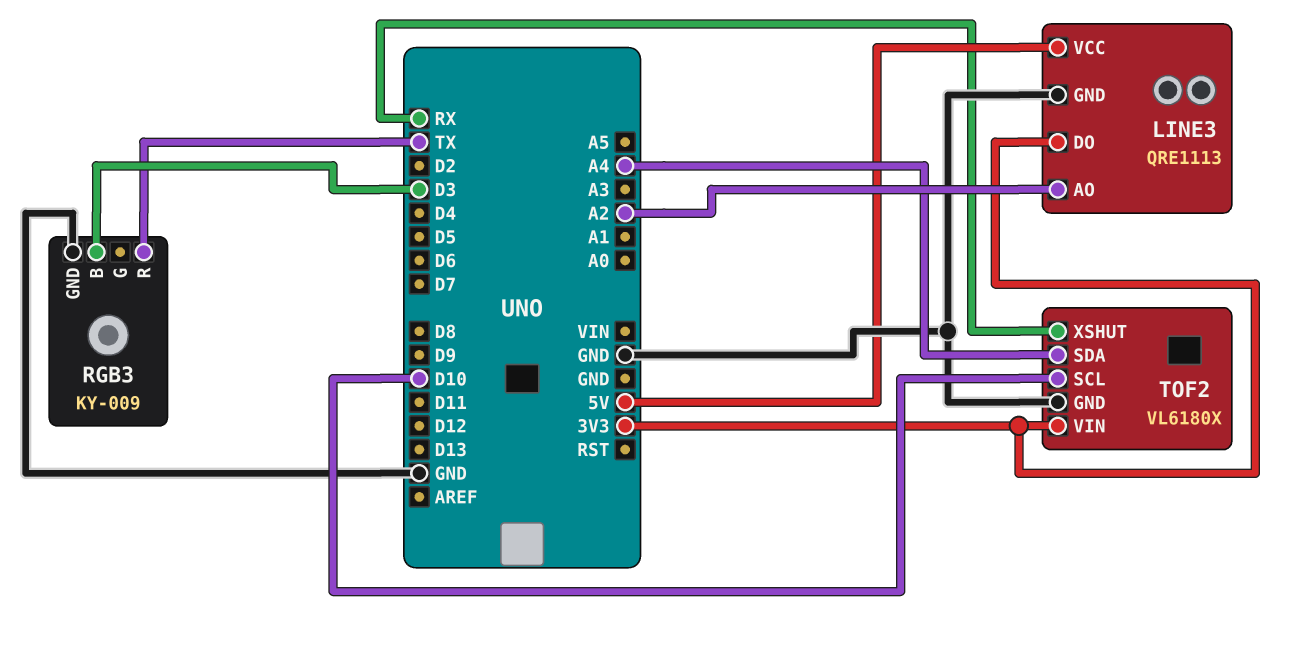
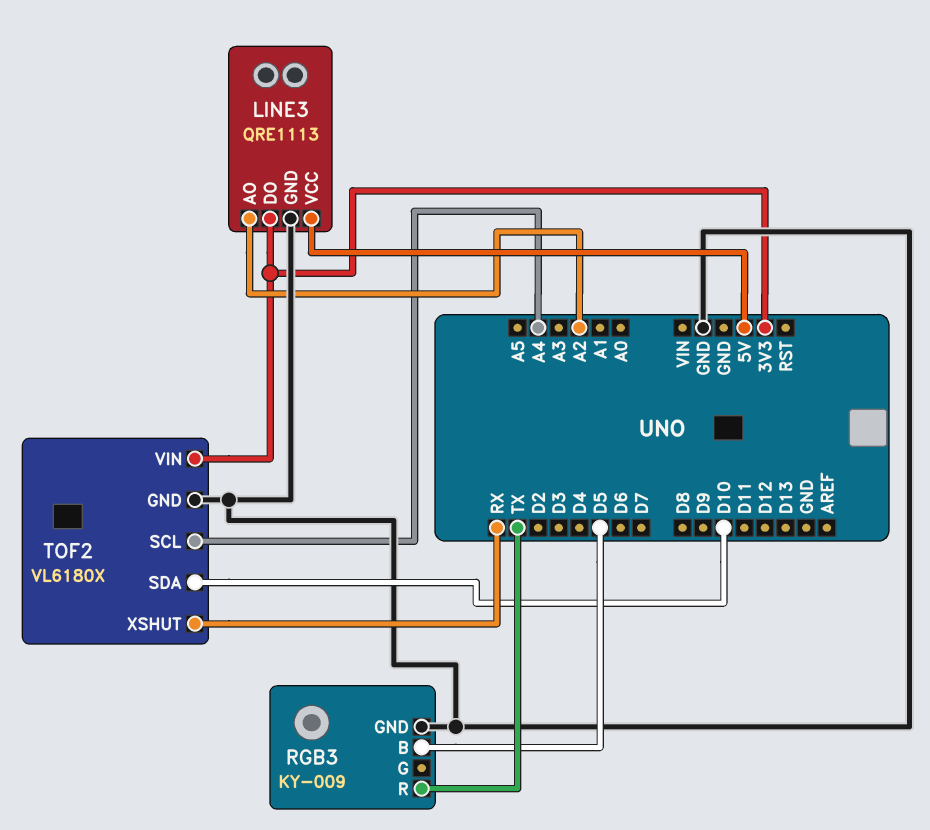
RGB3 pin B: D3 -> D5
TOF2 pin SCL: D10 -> A4
TOF2 pin SDA: A4 -> D10

